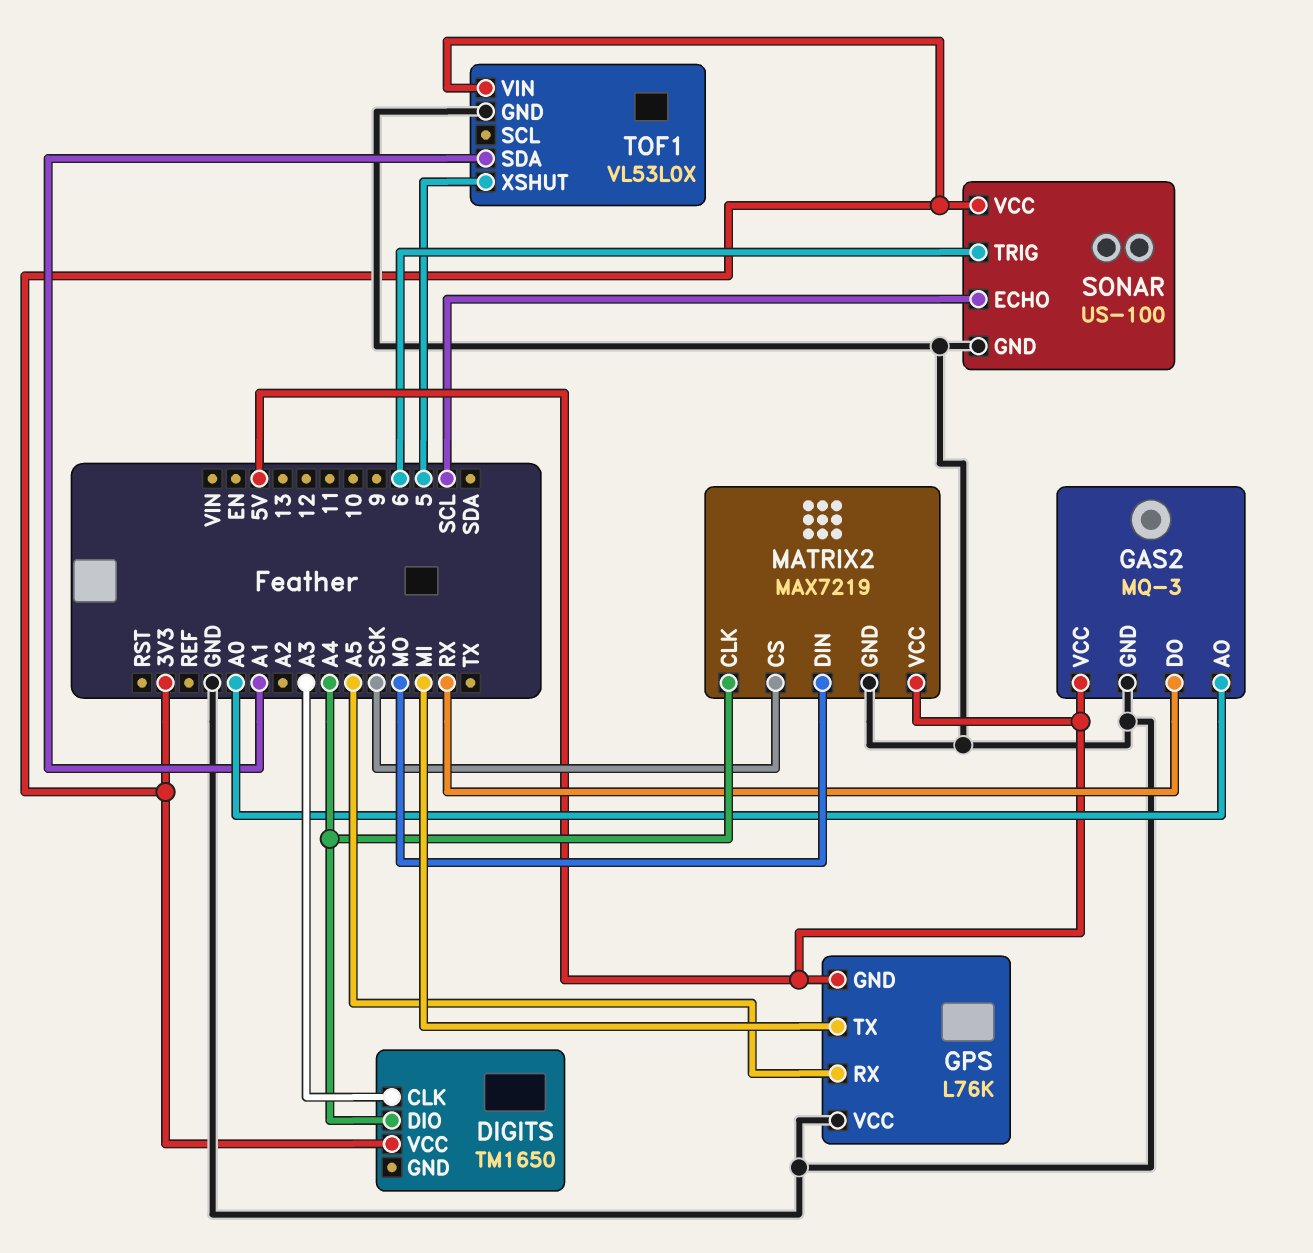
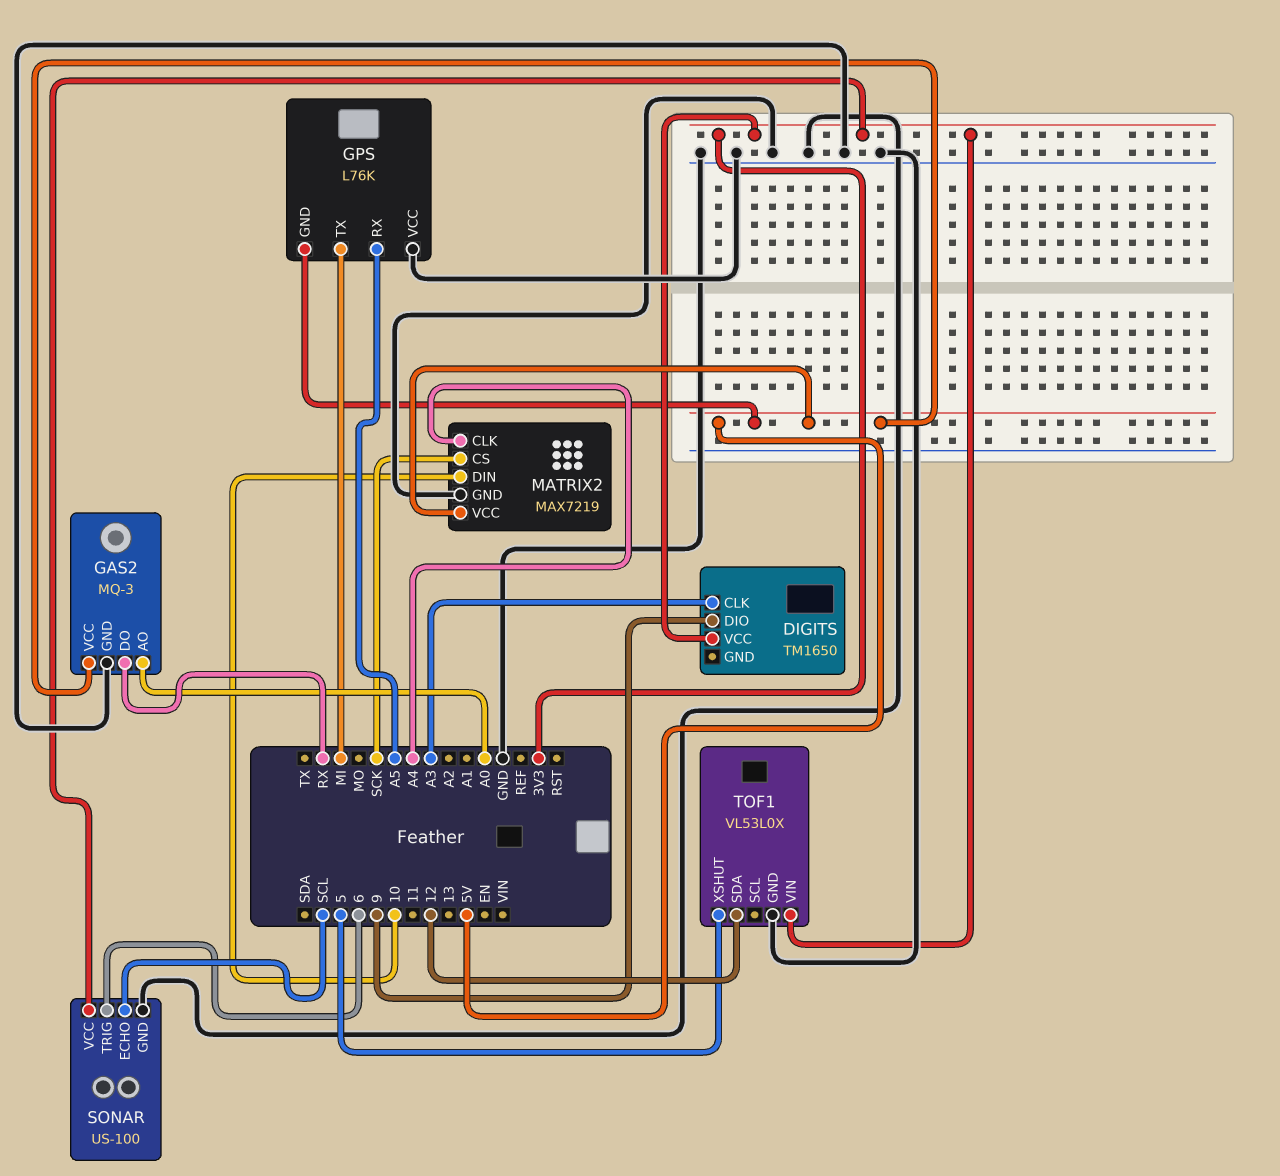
DIGITS pin DIO: A4 -> 9
MATRIX2 pin DIN: MO -> 10
TOF1 pin SDA: A1 -> 12

